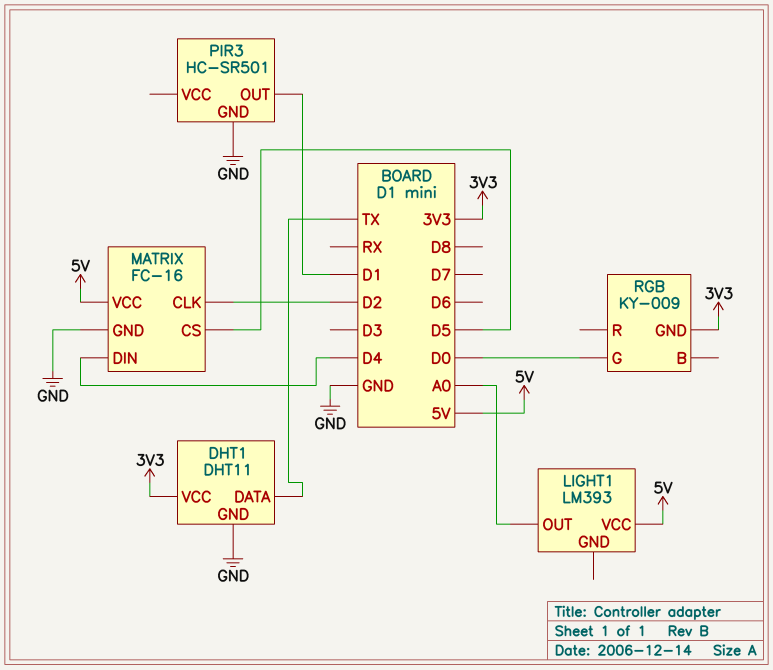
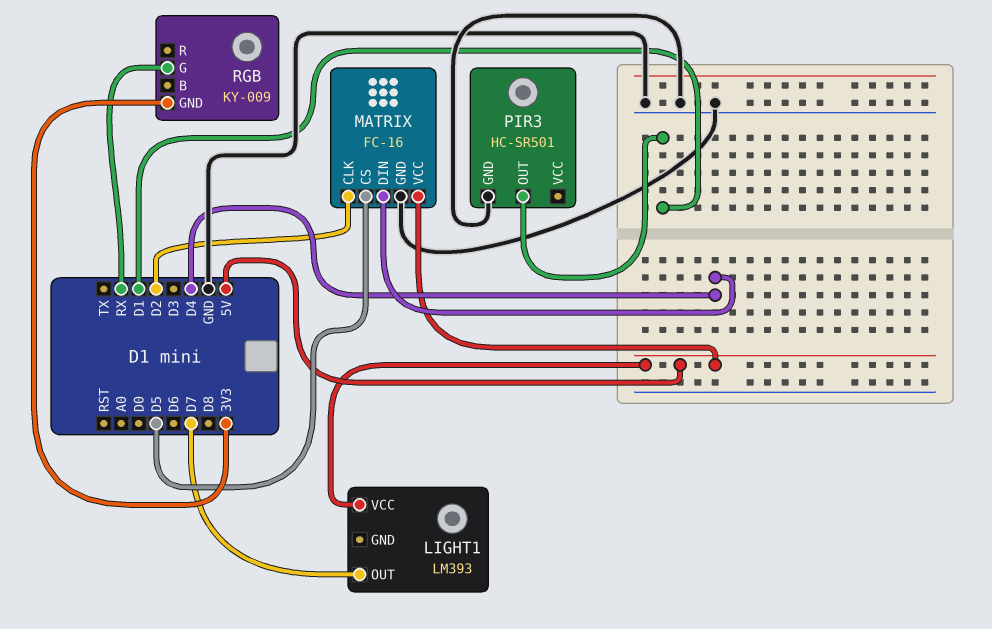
DHT1: DHT11 -> none
DHT1 pin DATA: TX -> none
DHT1 pin GND: GND -> none
DHT1 pin VCC: 3V3 -> none
LIGHT1 pin OUT: A0 -> D7
RGB pin G: D0 -> RX

